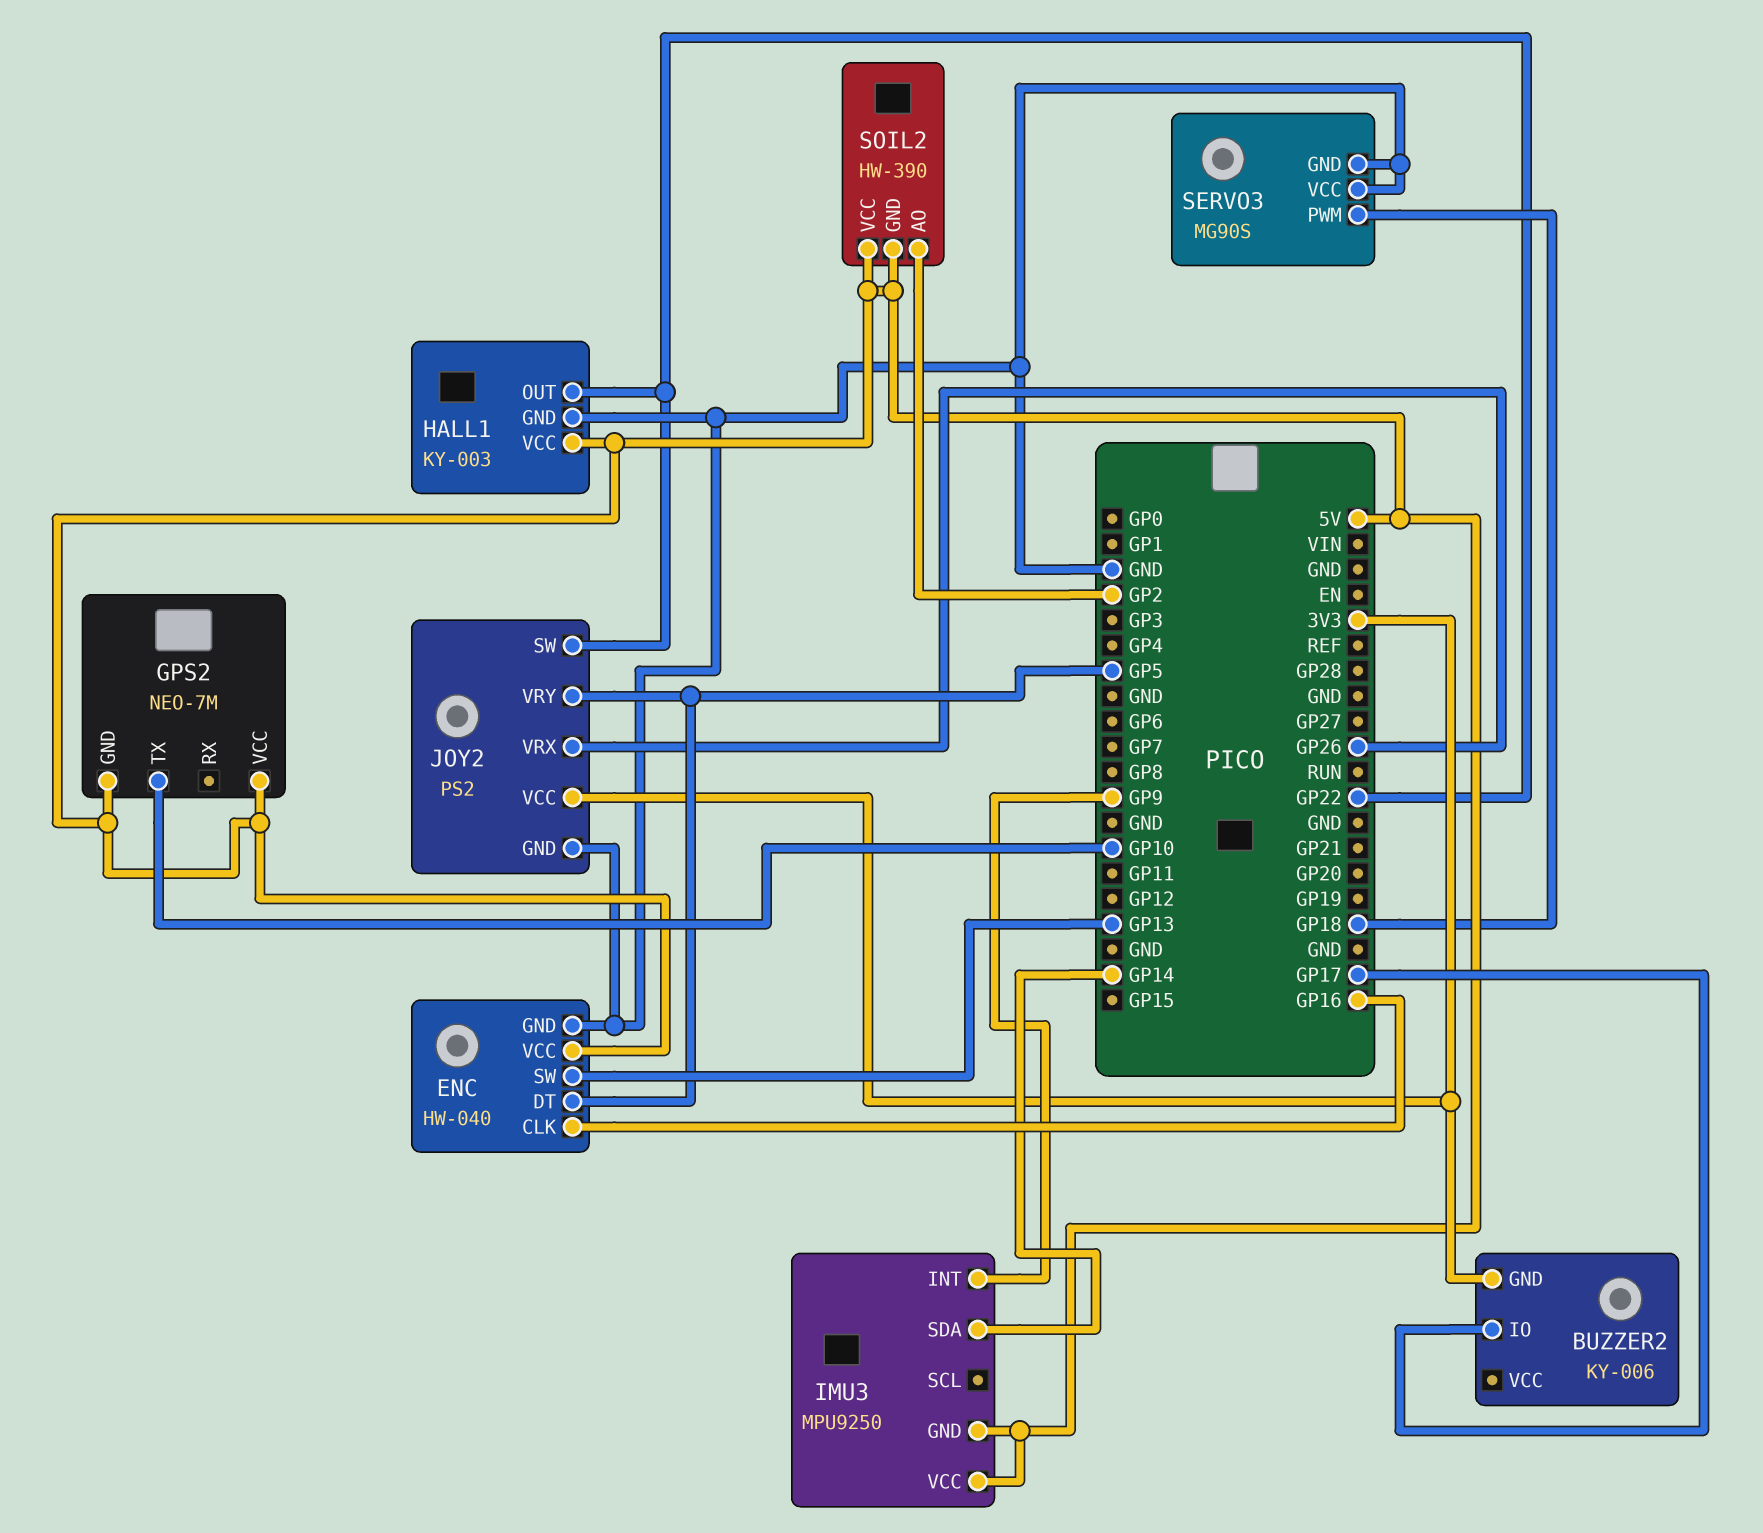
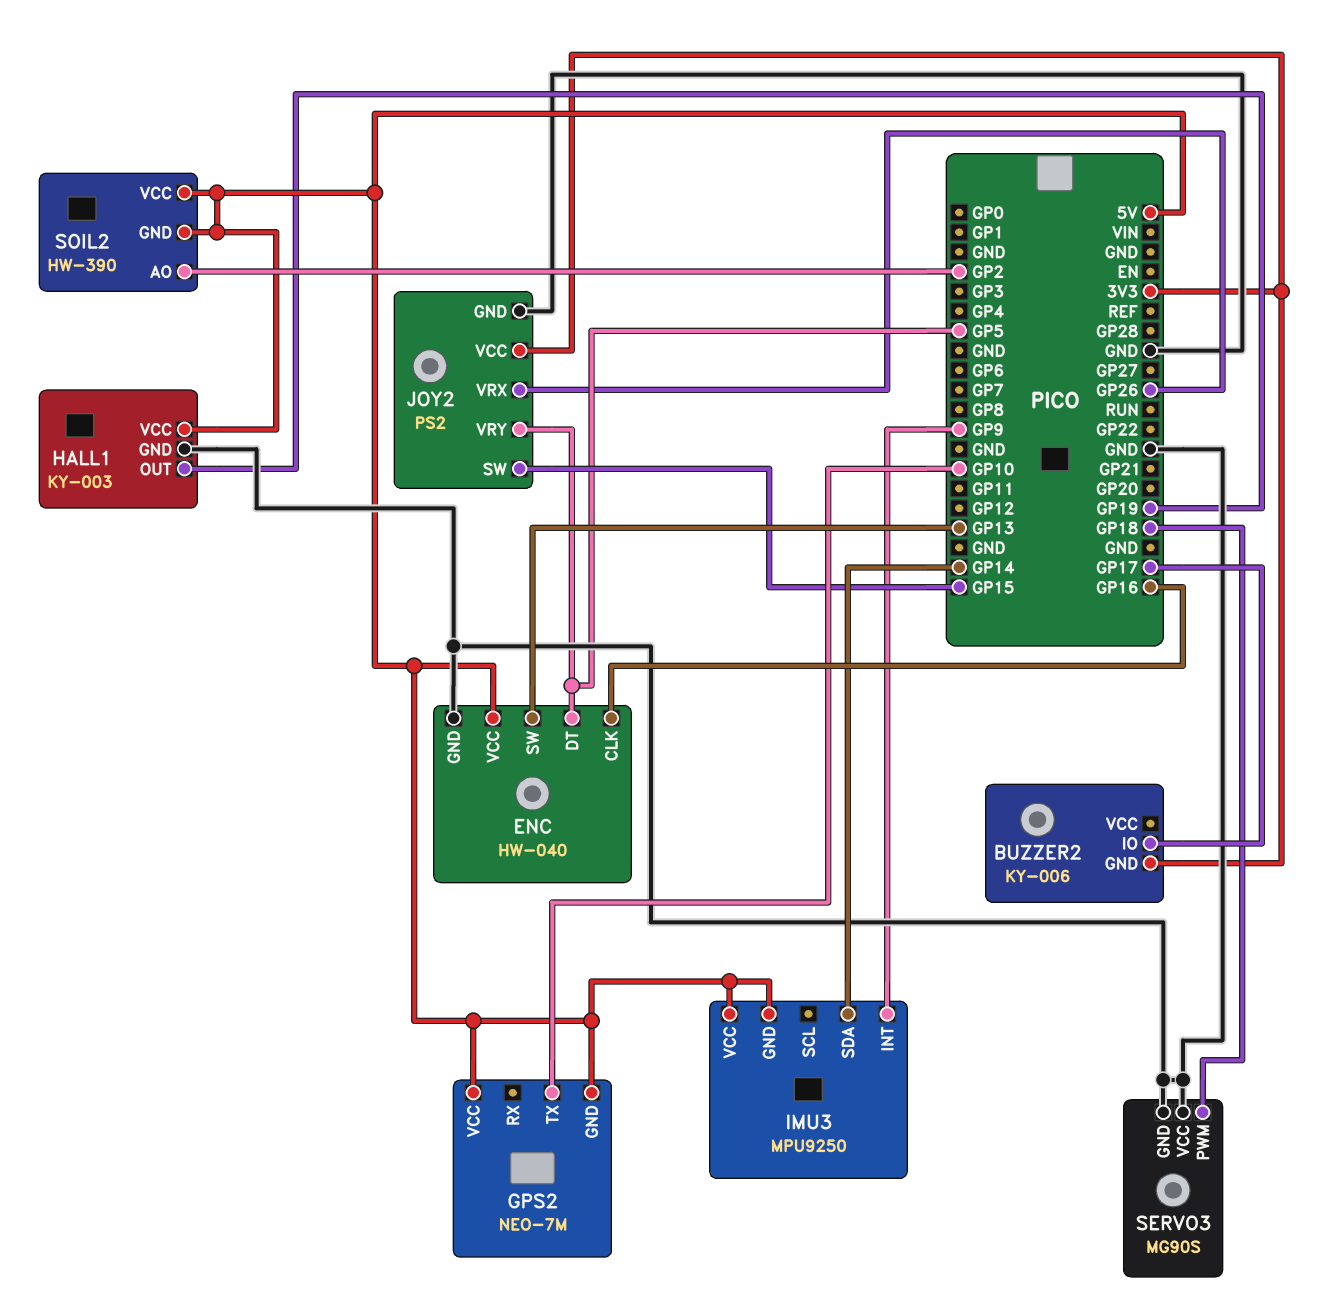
HALL1 pin OUT: GP22 -> GP19
JOY2 pin SW: GP22 -> GP15

